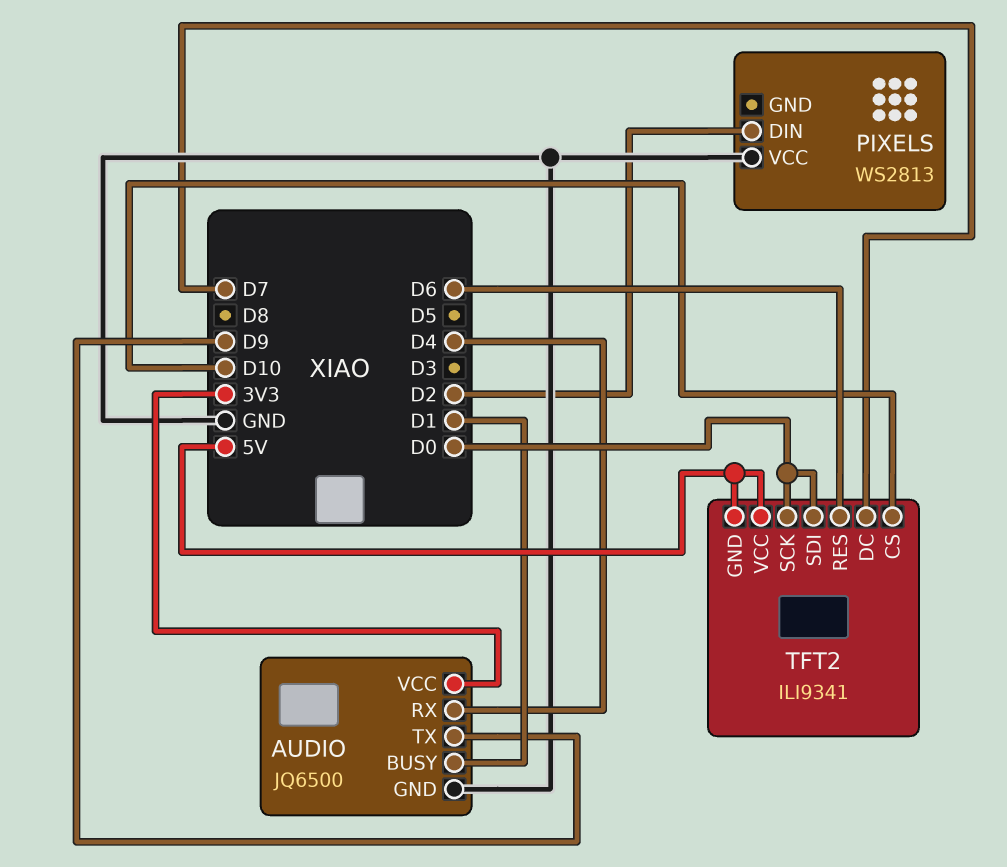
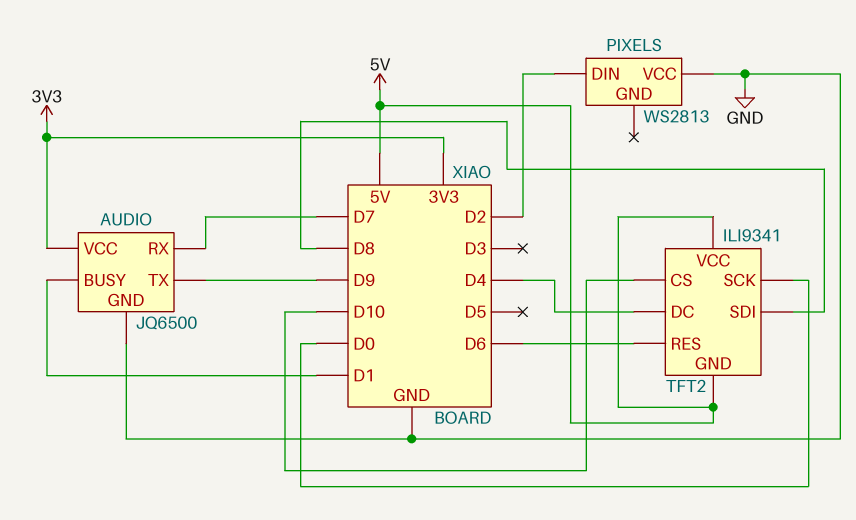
AUDIO pin RX: D4 -> D7
TFT2 pin DC: D7 -> D4
TFT2 pin SDI: D0 -> D8

